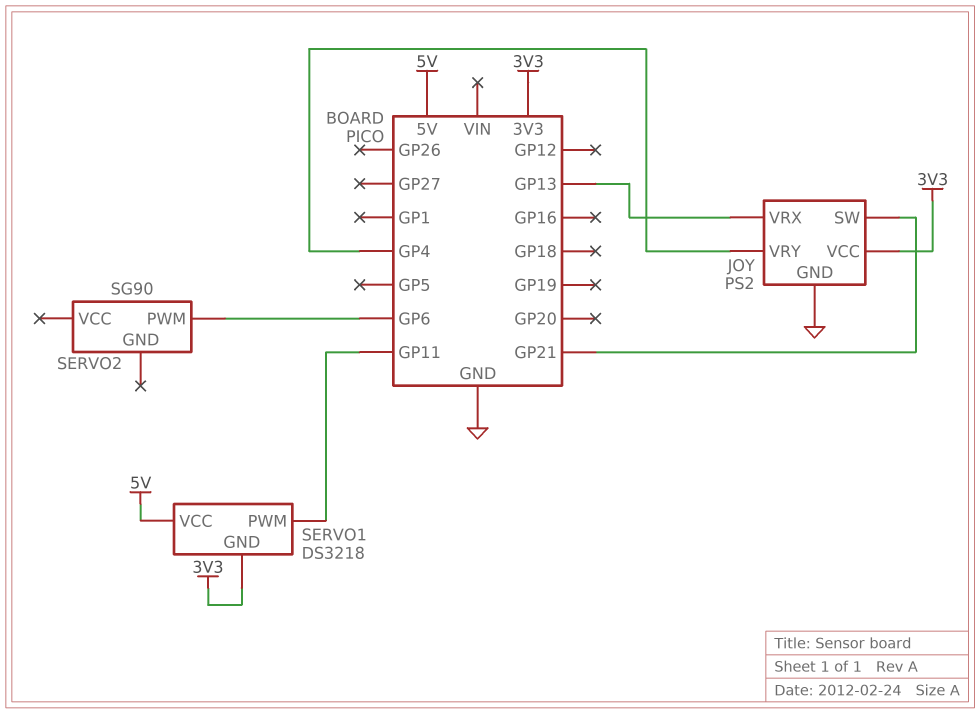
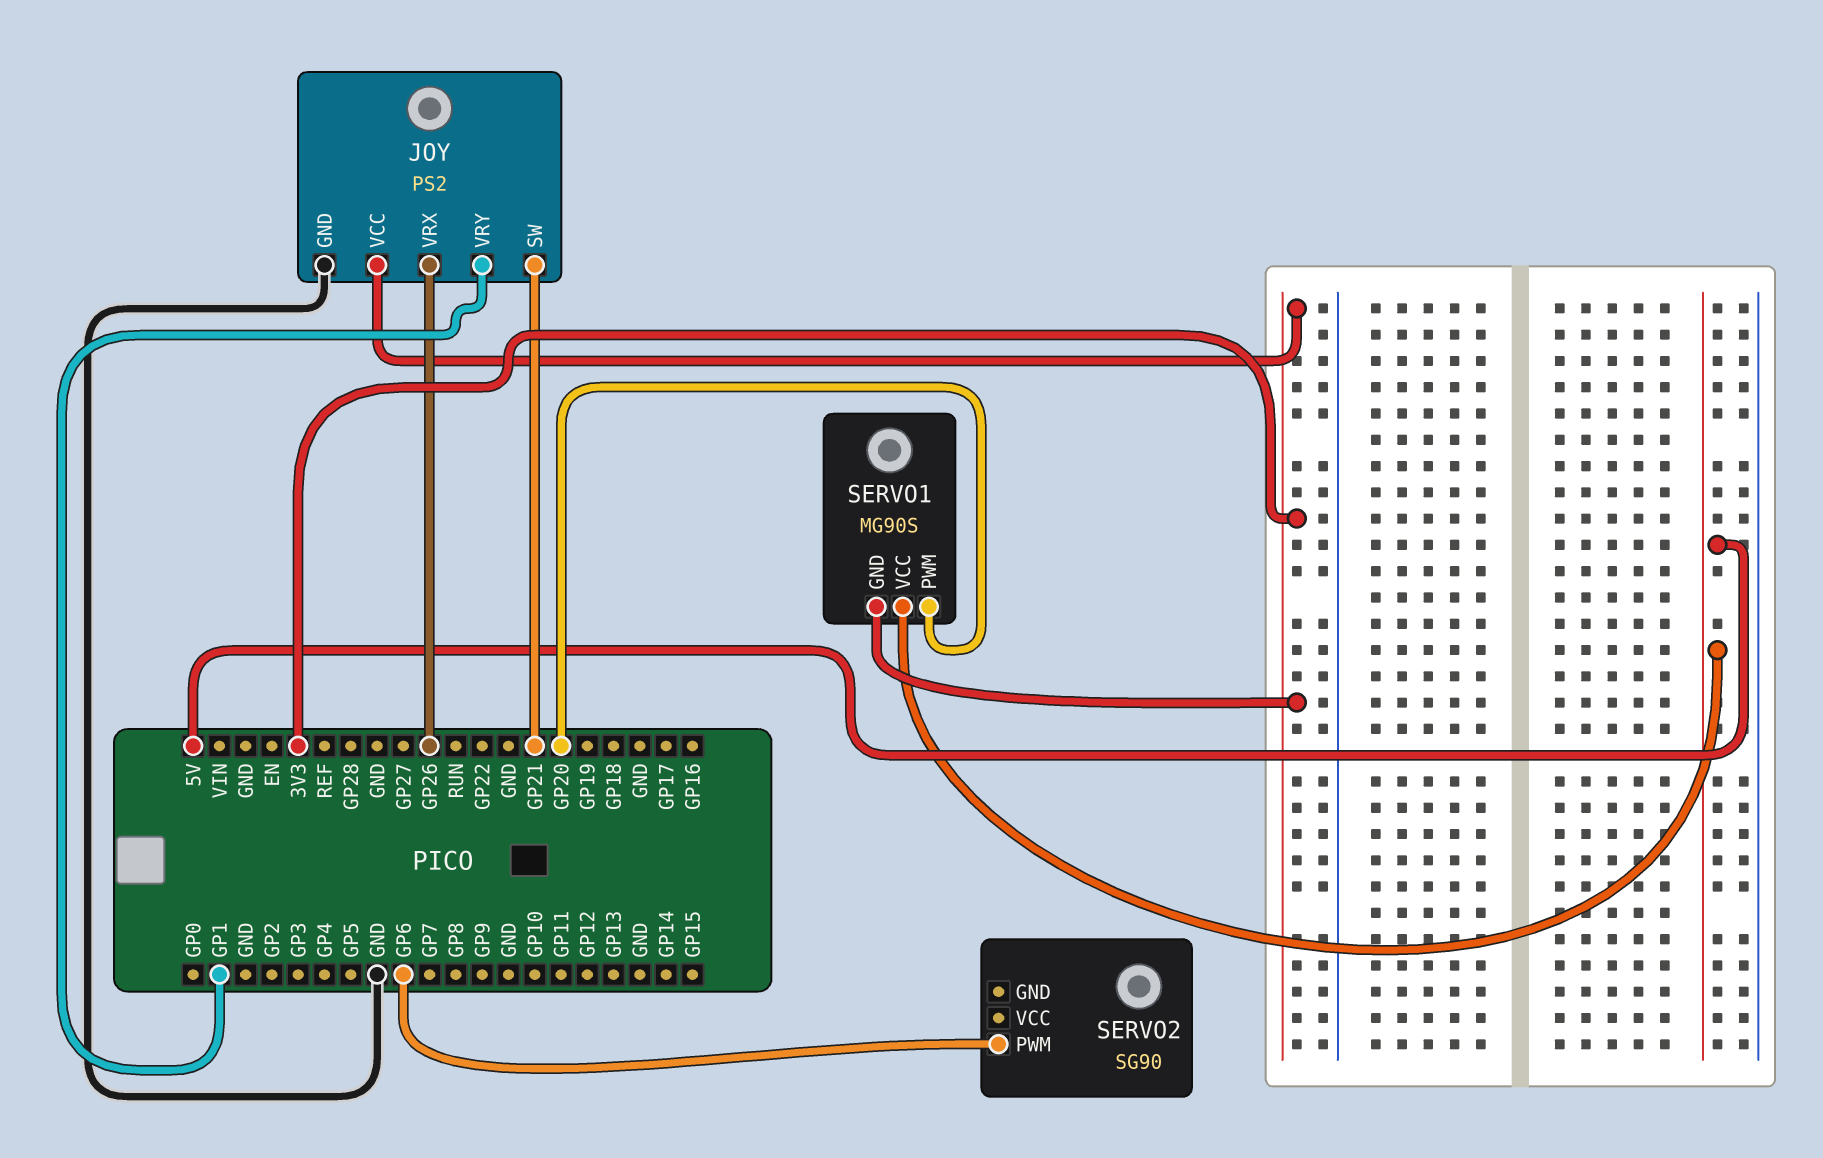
JOY pin VRX: GP13 -> GP26
JOY pin VRY: GP4 -> GP1
SERVO1: DS3218 -> MG90S
SERVO1 pin PWM: GP11 -> GP20

